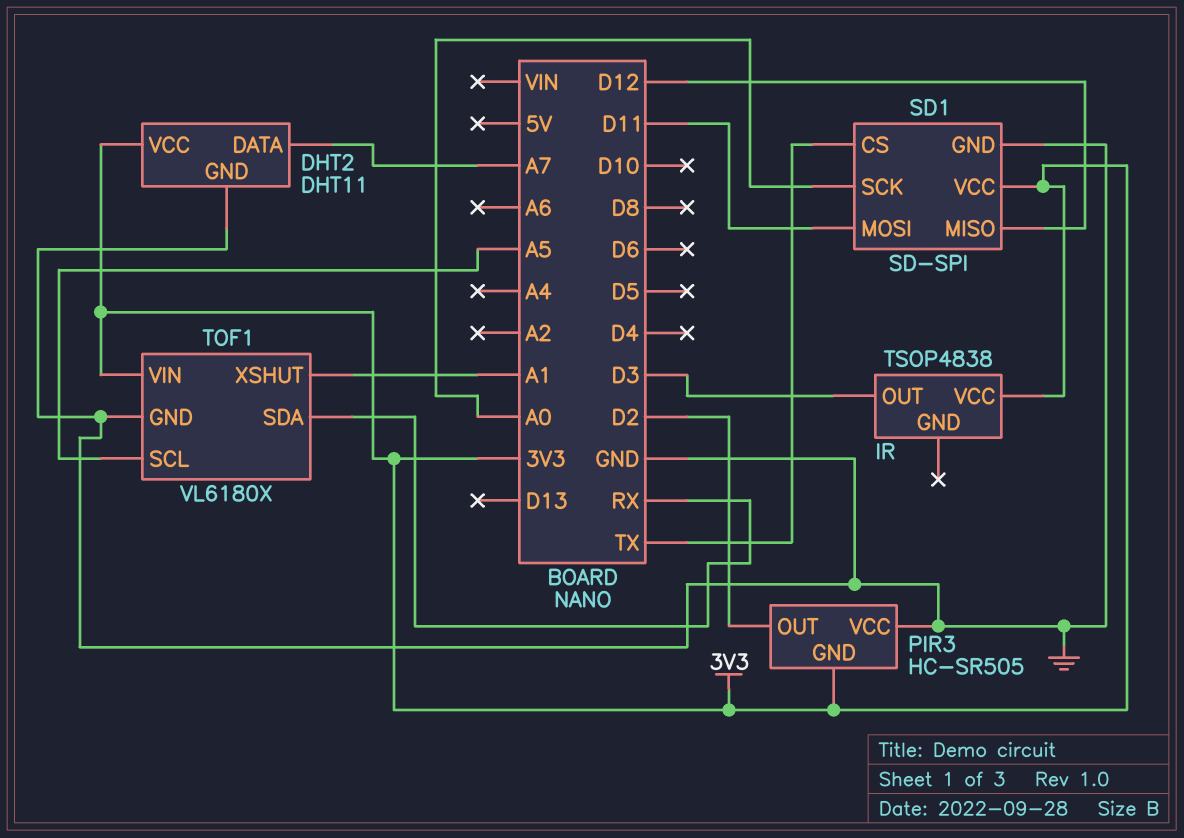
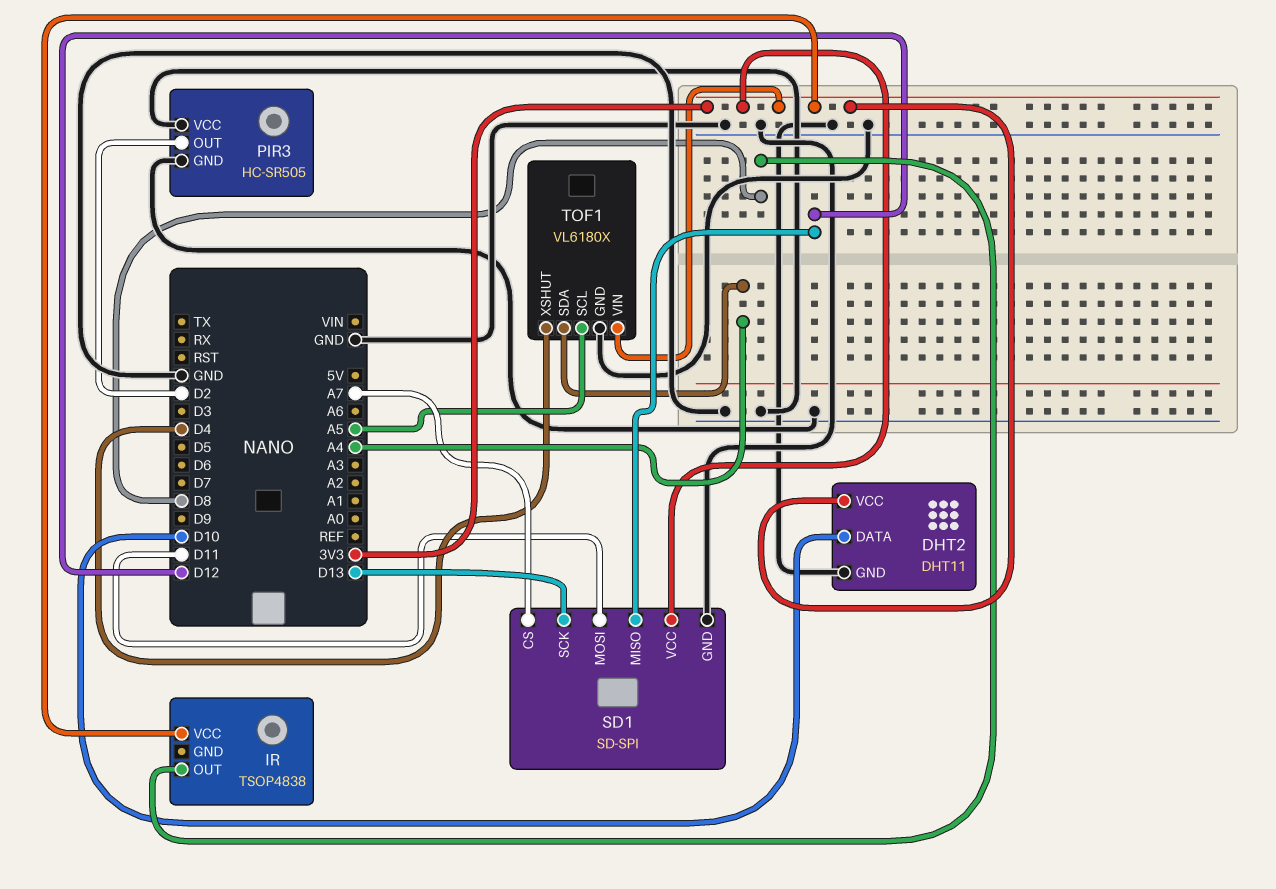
DHT2 pin DATA: A7 -> D10
IR pin OUT: D3 -> D8
PIR3 pin GND: 3V3 -> GND
SD1 pin CS: TX -> A7
SD1 pin SCK: A0 -> D13
TOF1 pin SDA: RX -> A4
TOF1 pin XSHUT: A1 -> D4

